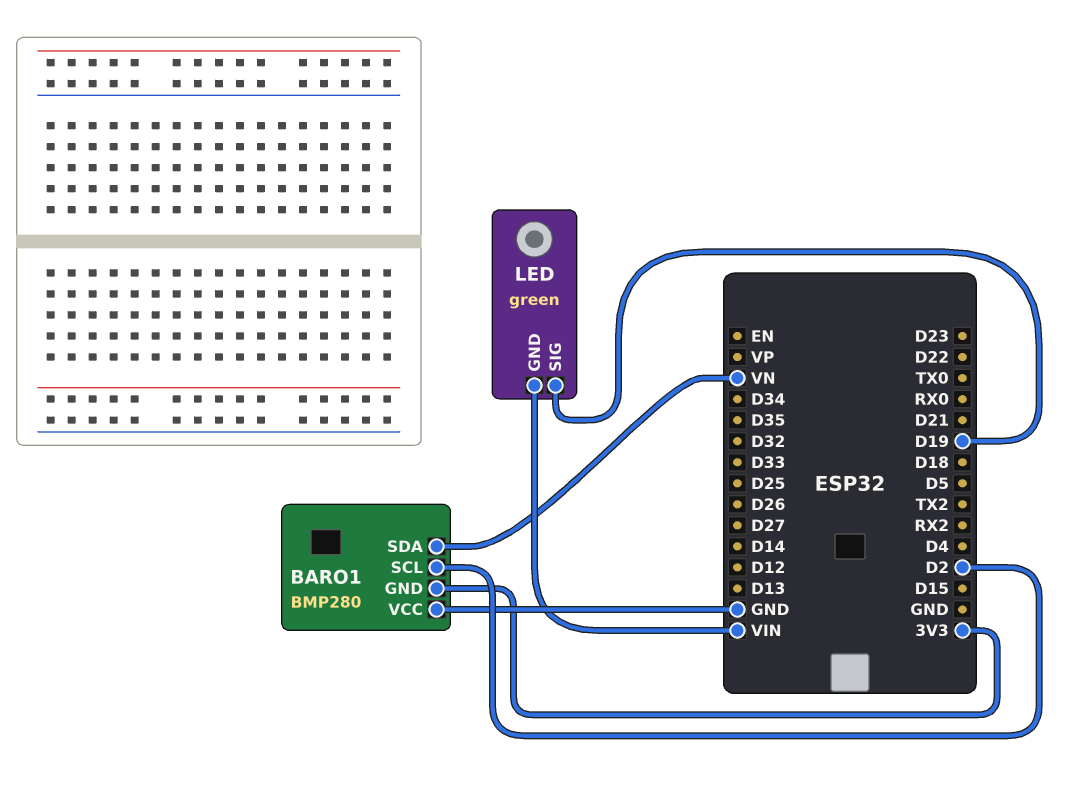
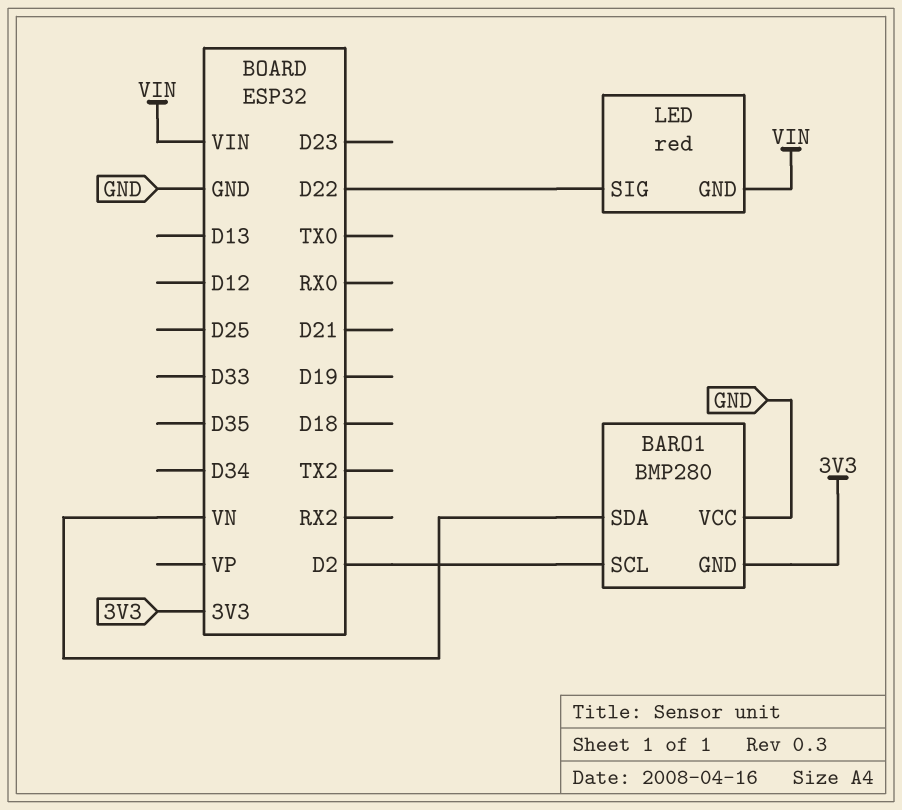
LED: green -> red
LED pin SIG: D19 -> D22

